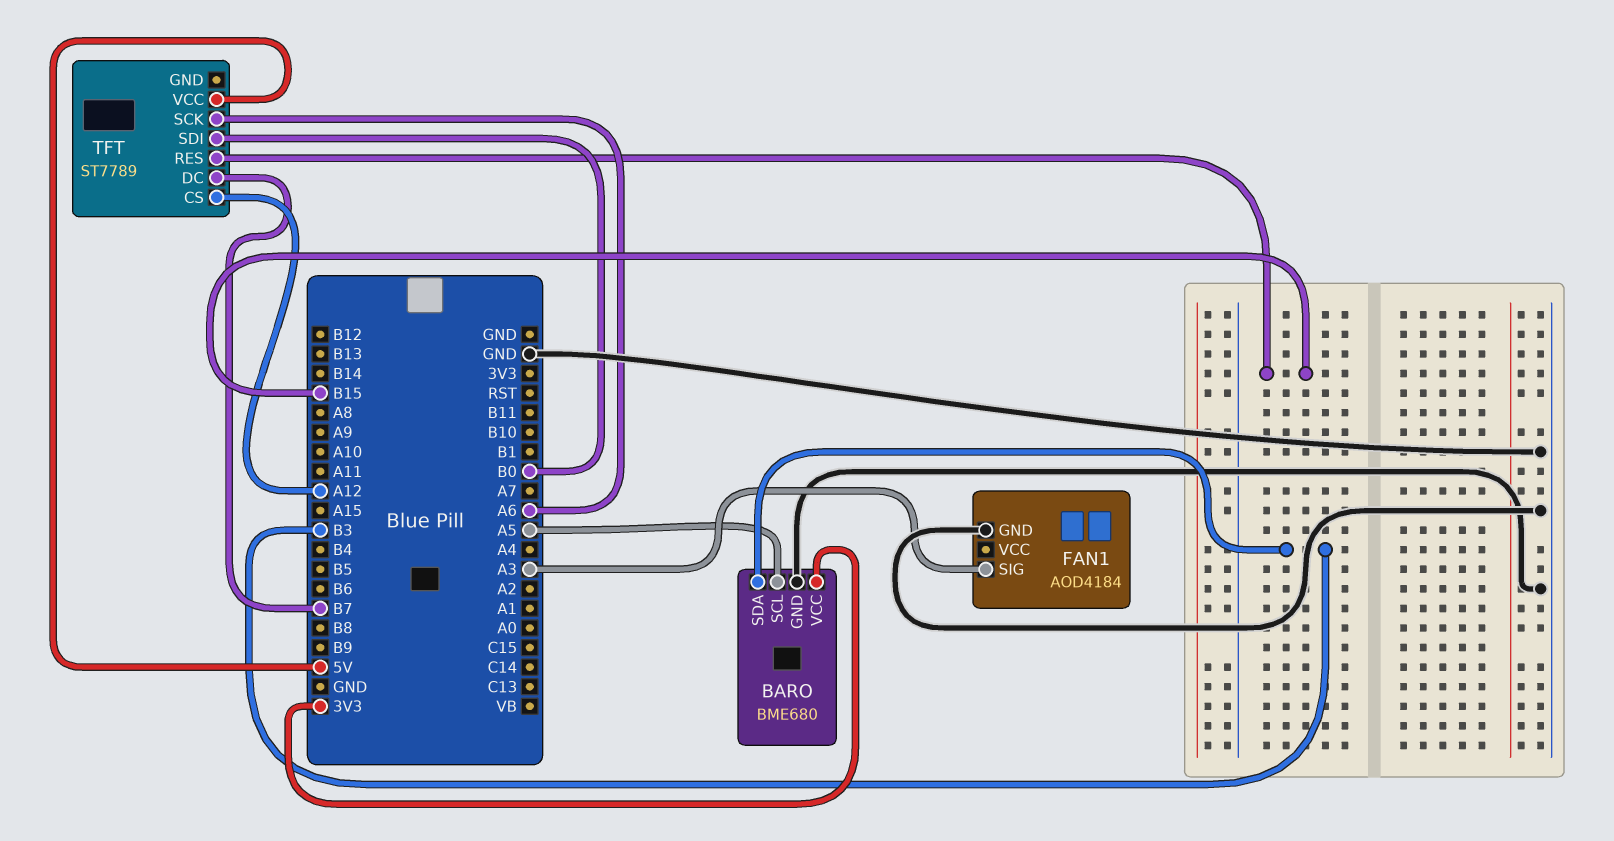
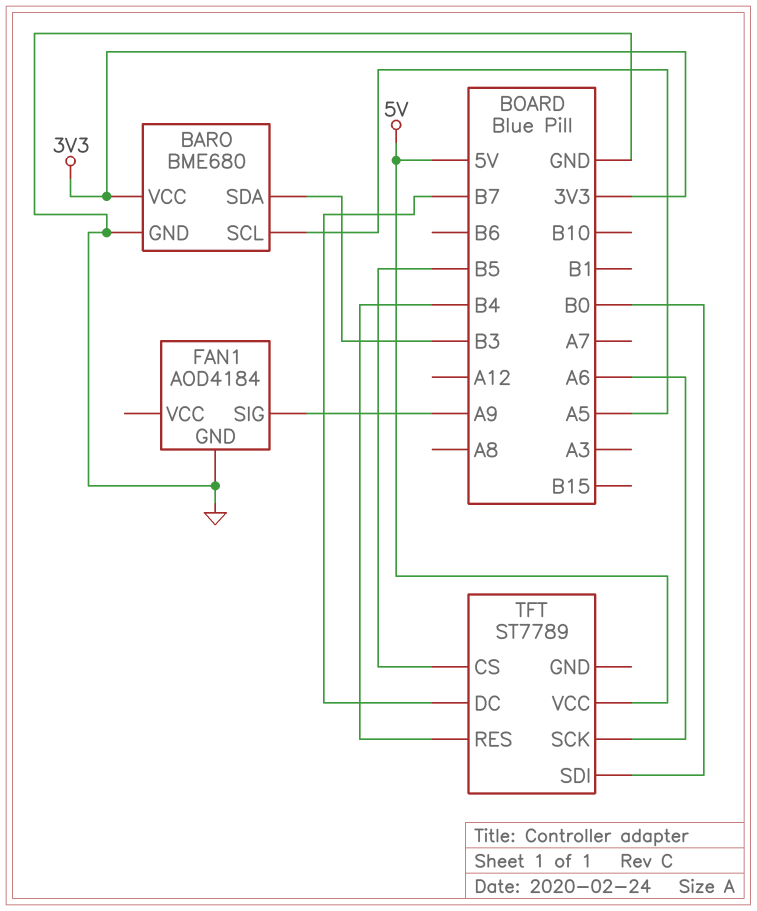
FAN1 pin SIG: A3 -> A9
TFT pin CS: A12 -> B5
TFT pin RES: B15 -> B4

